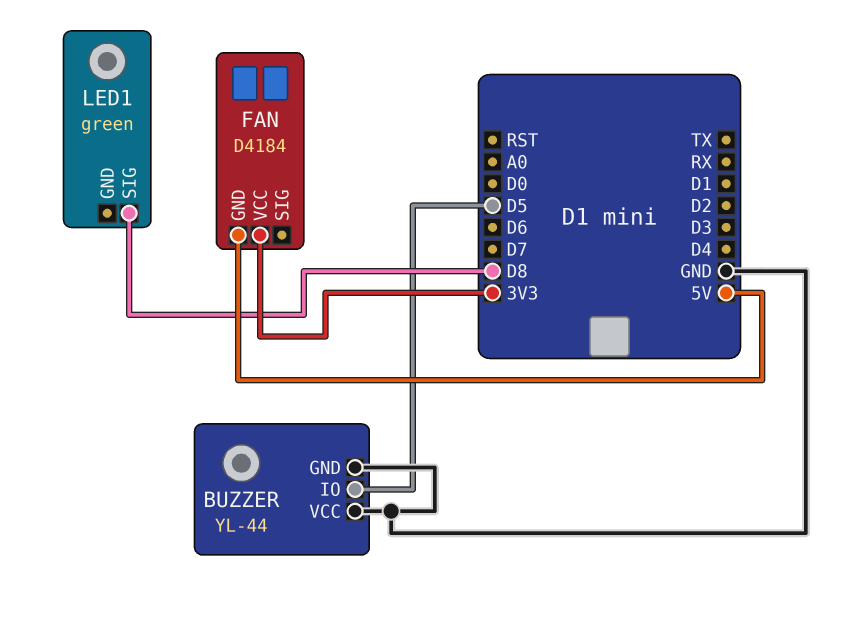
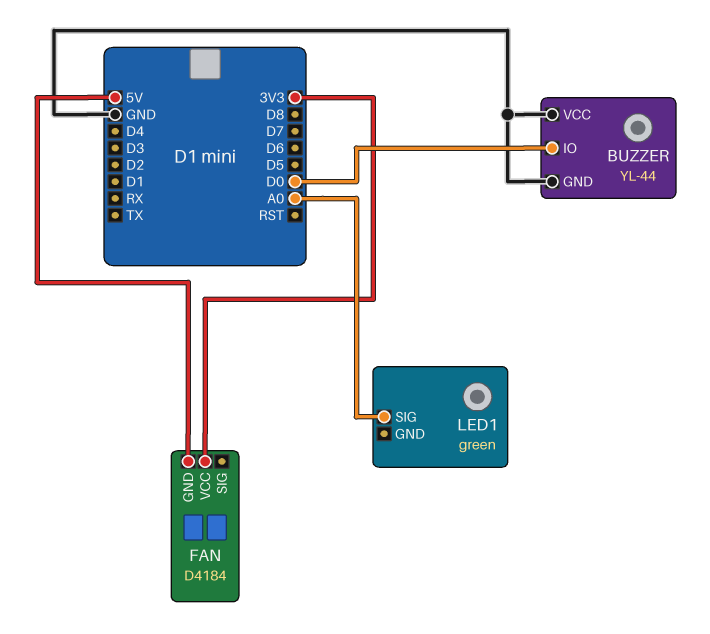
BUZZER pin IO: D5 -> D0
LED1 pin SIG: D8 -> A0

